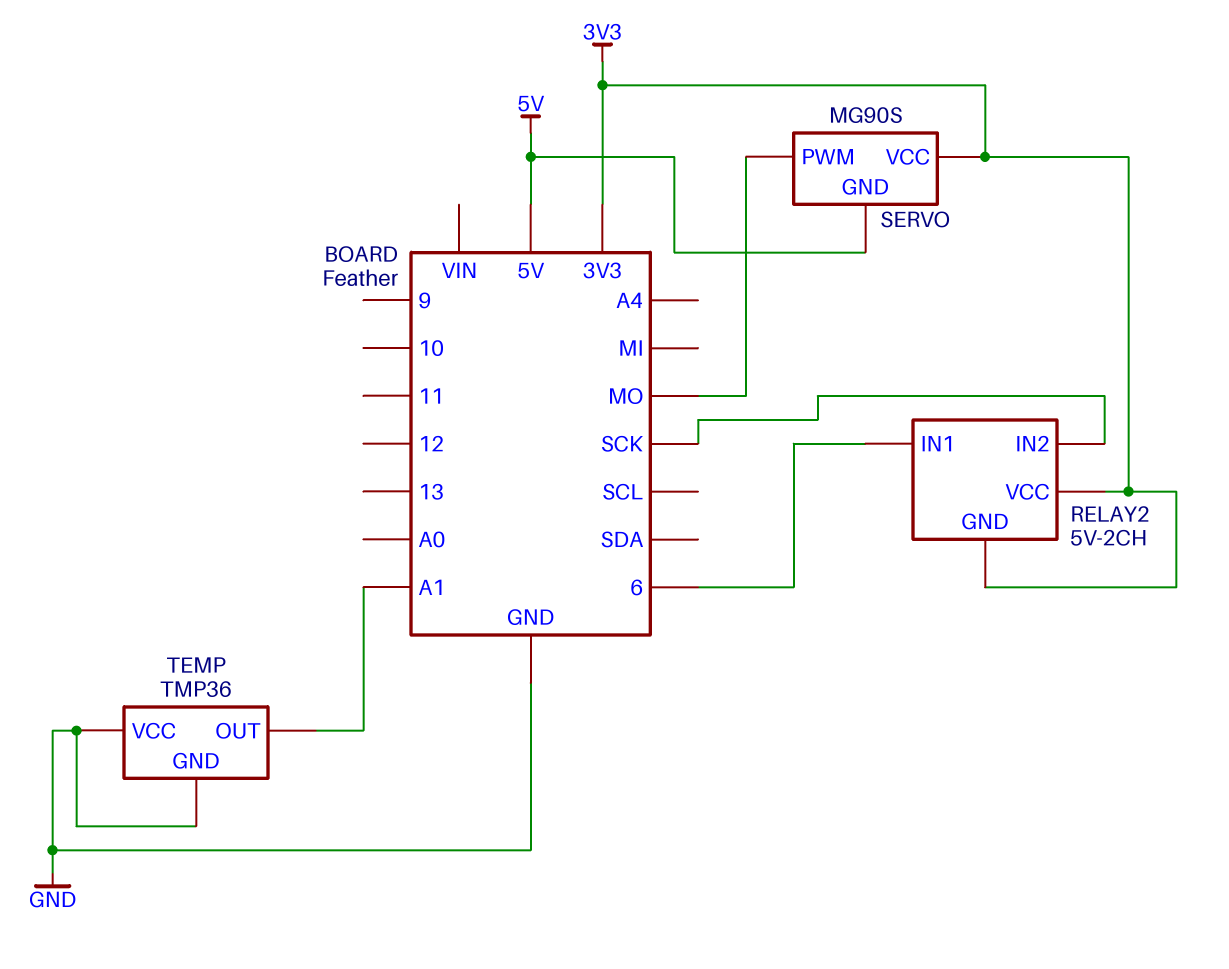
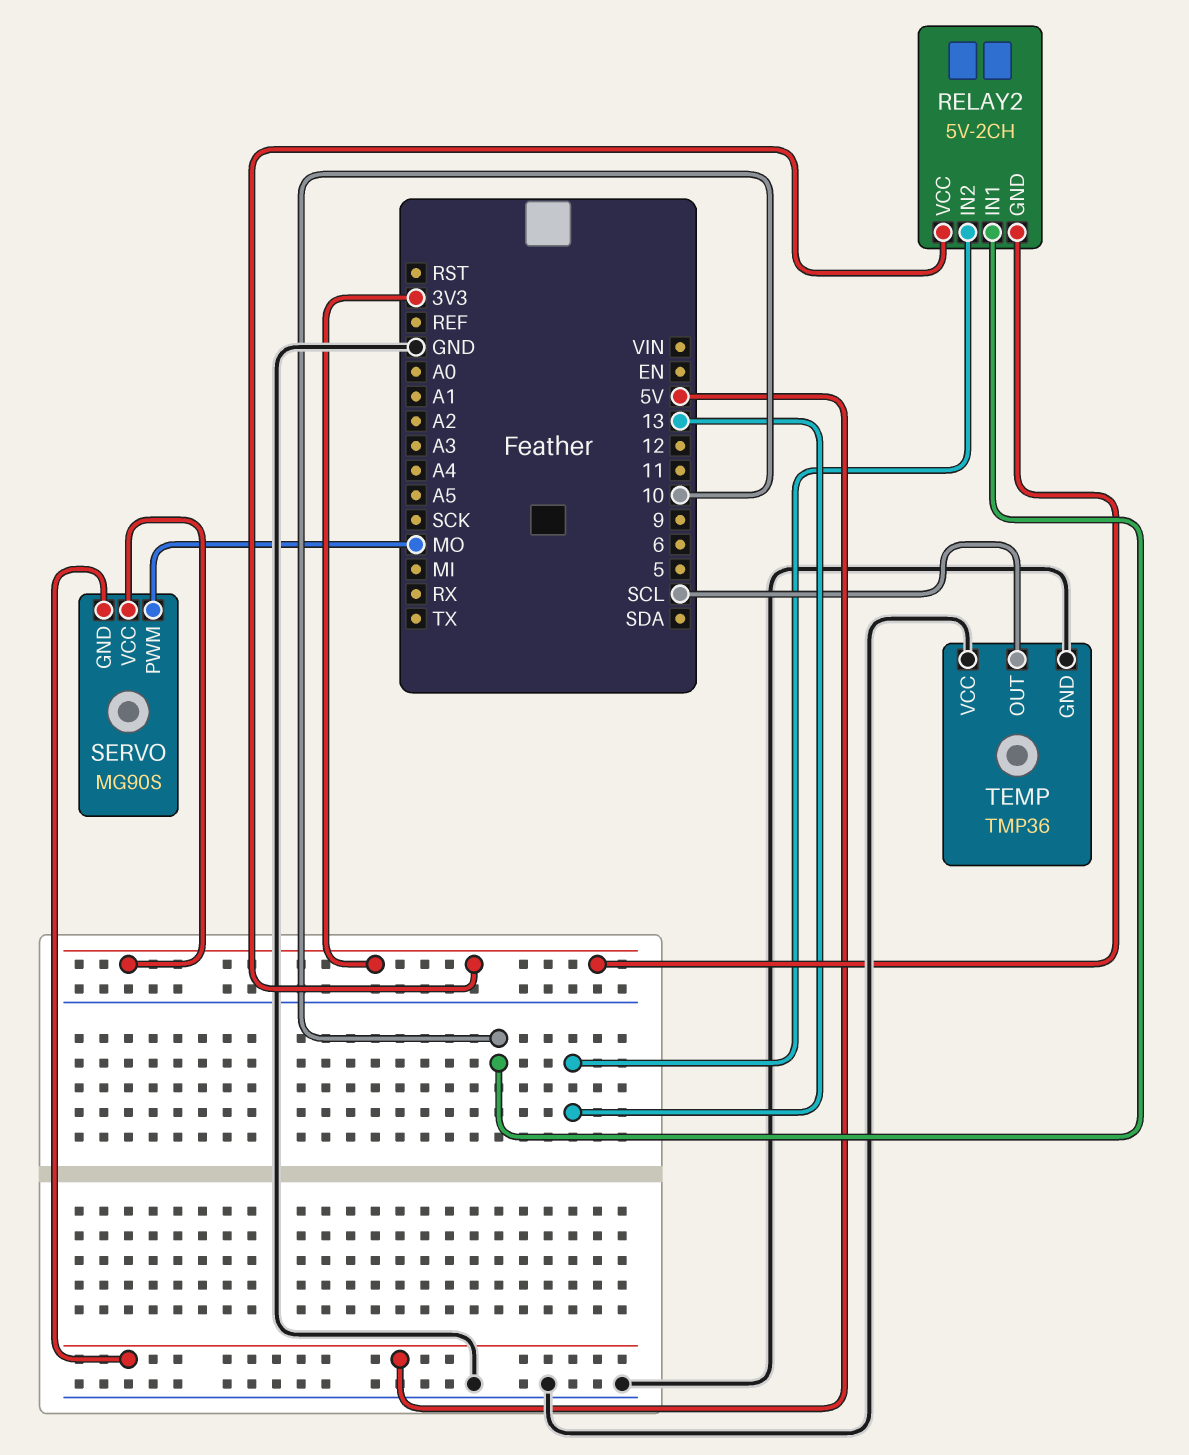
RELAY2 pin IN1: 6 -> 10
RELAY2 pin IN2: SCK -> 13
TEMP pin OUT: A1 -> SCL

